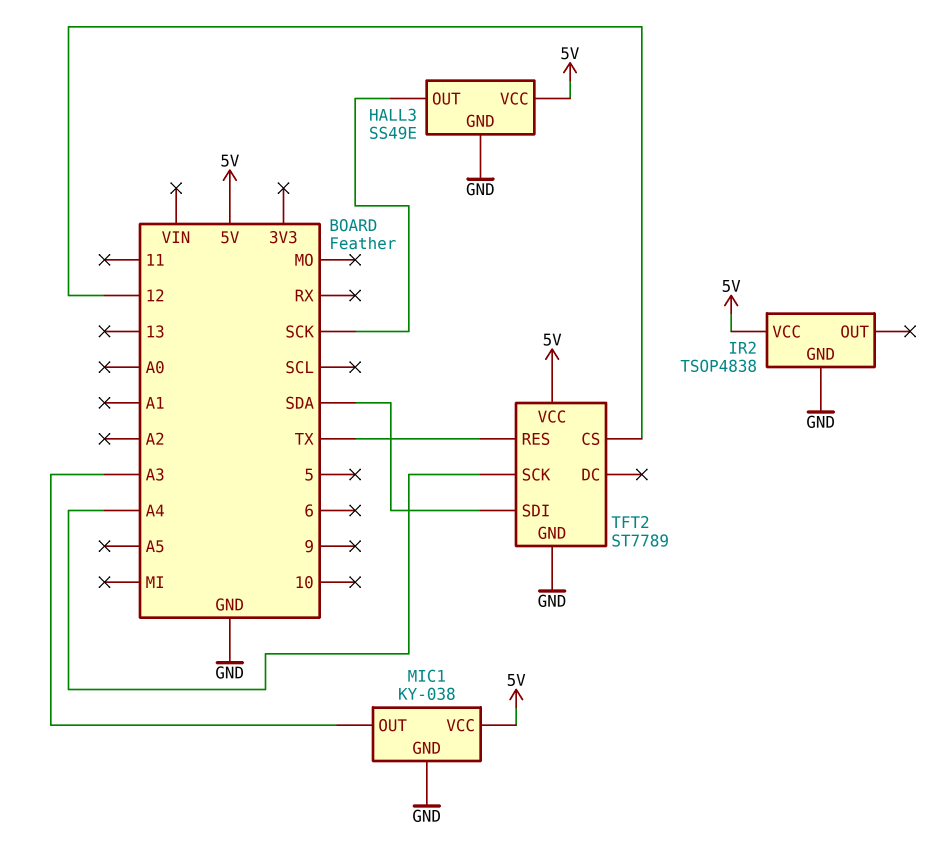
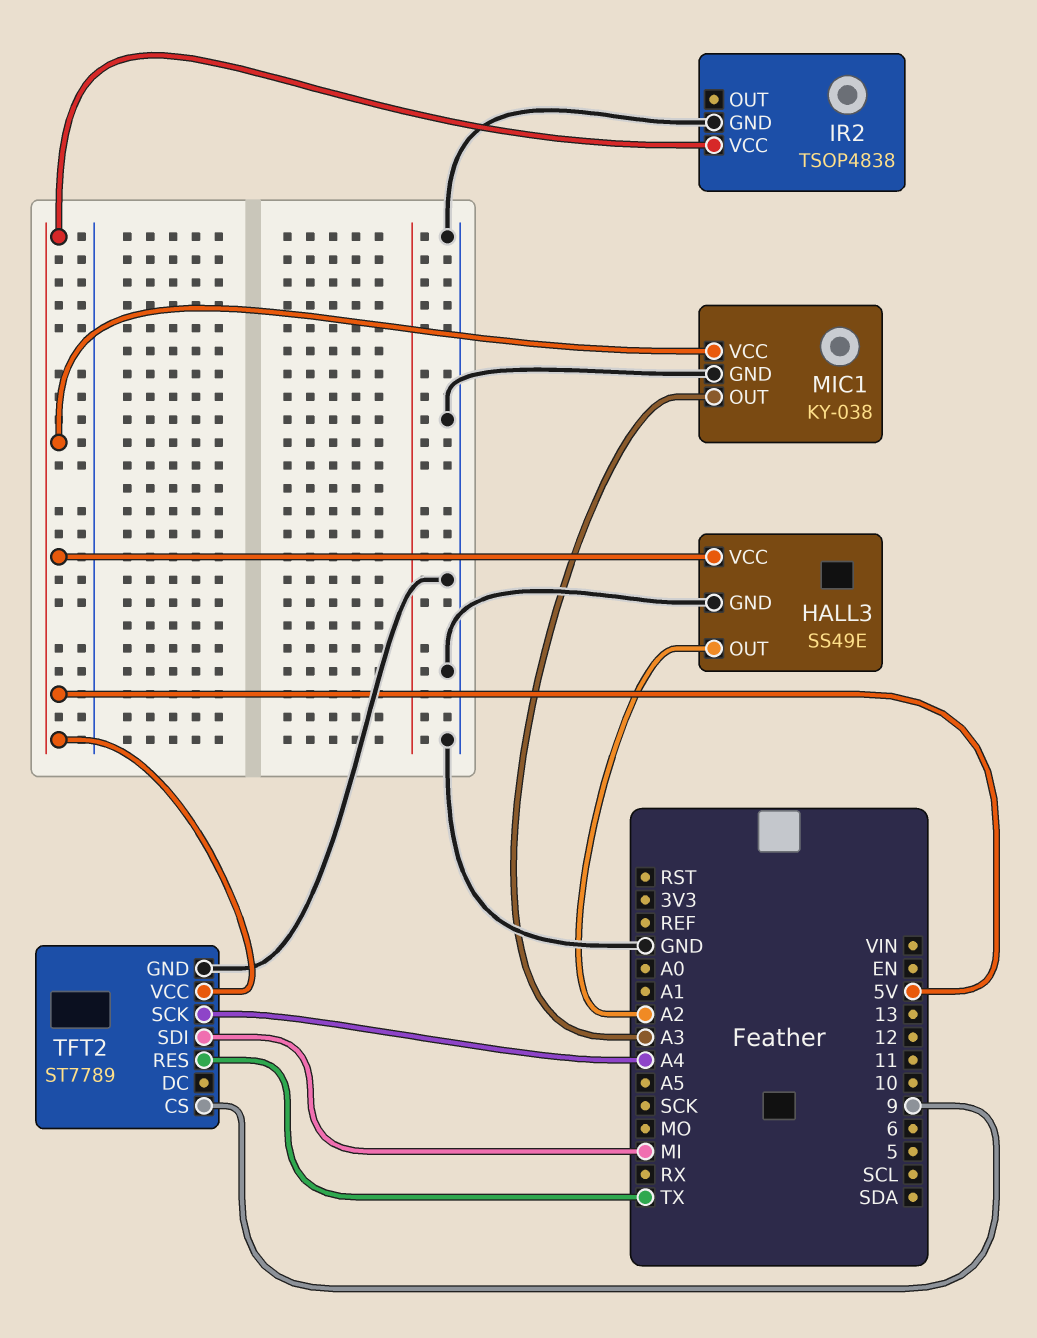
HALL3 pin OUT: SCK -> A2
TFT2 pin CS: 12 -> 9
TFT2 pin SDI: SDA -> MI

